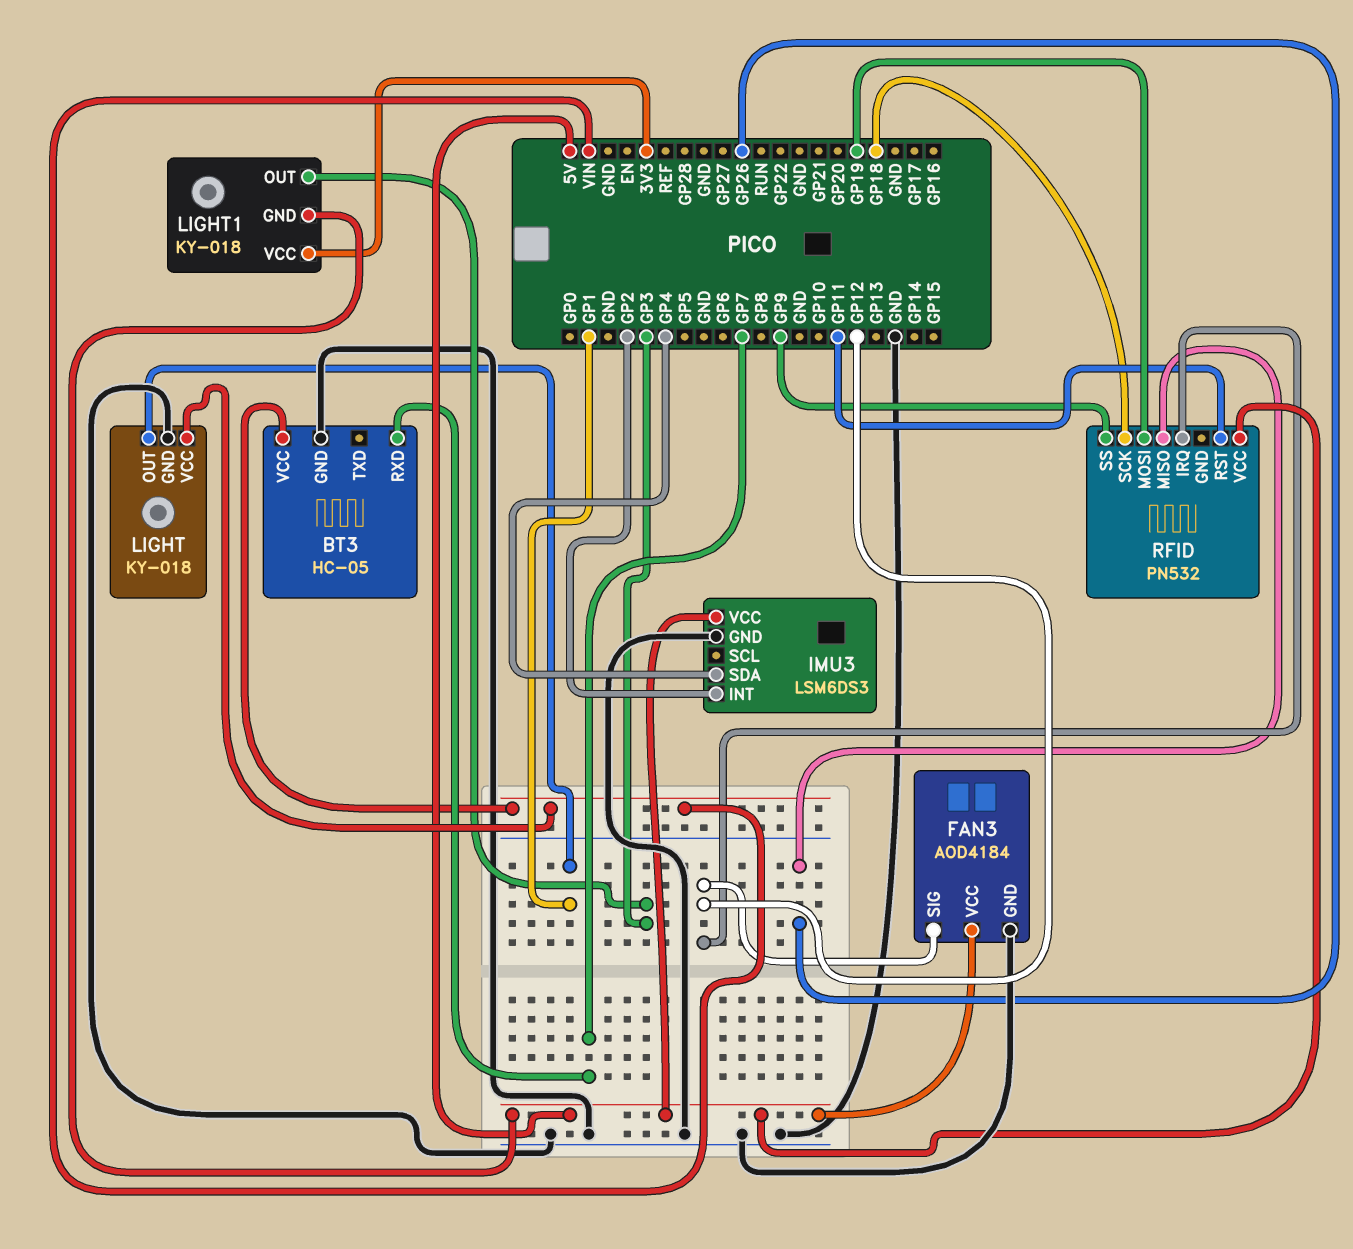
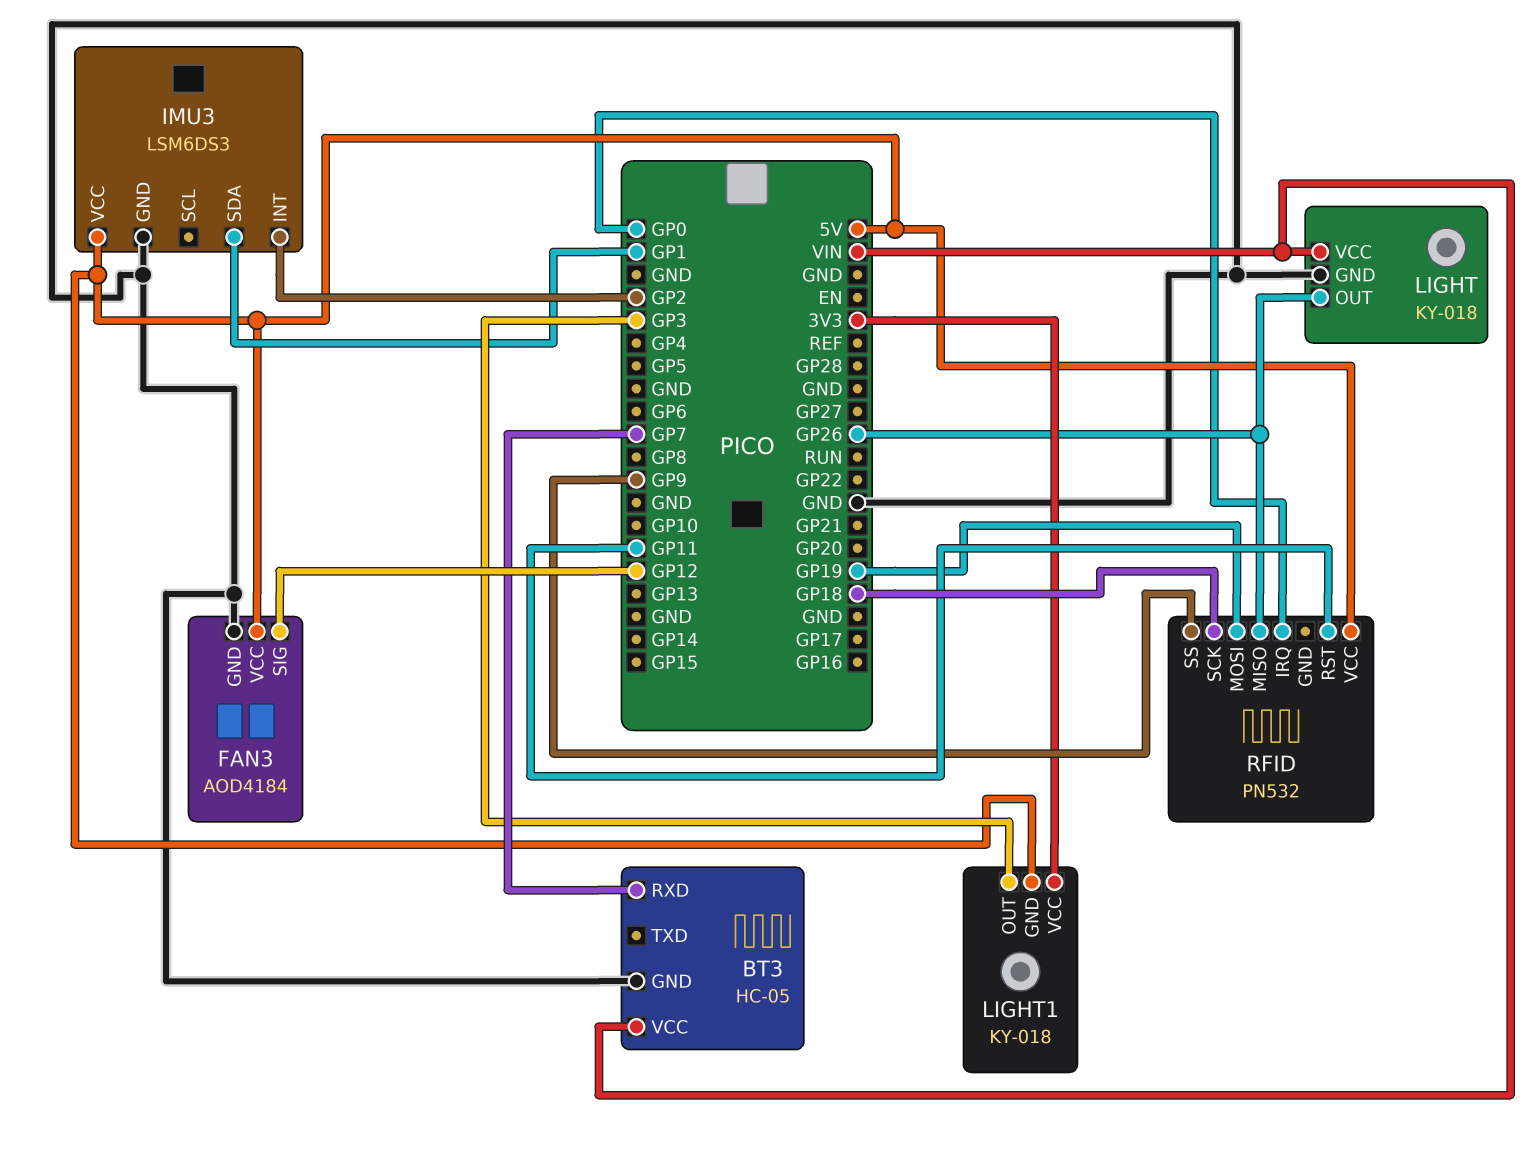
IMU3 pin SDA: GP4 -> GP1
LIGHT pin OUT: GP1 -> GP26
RFID pin IRQ: GP12 -> GP0

